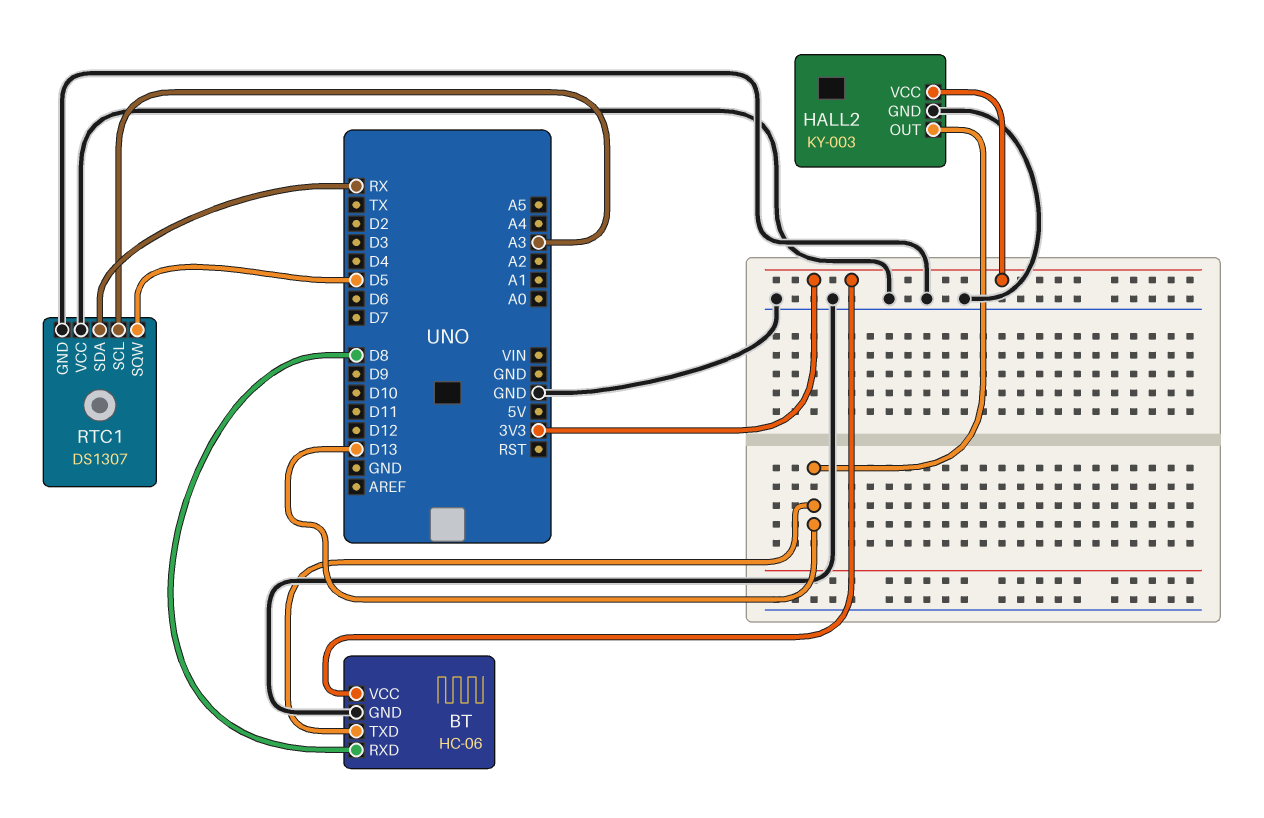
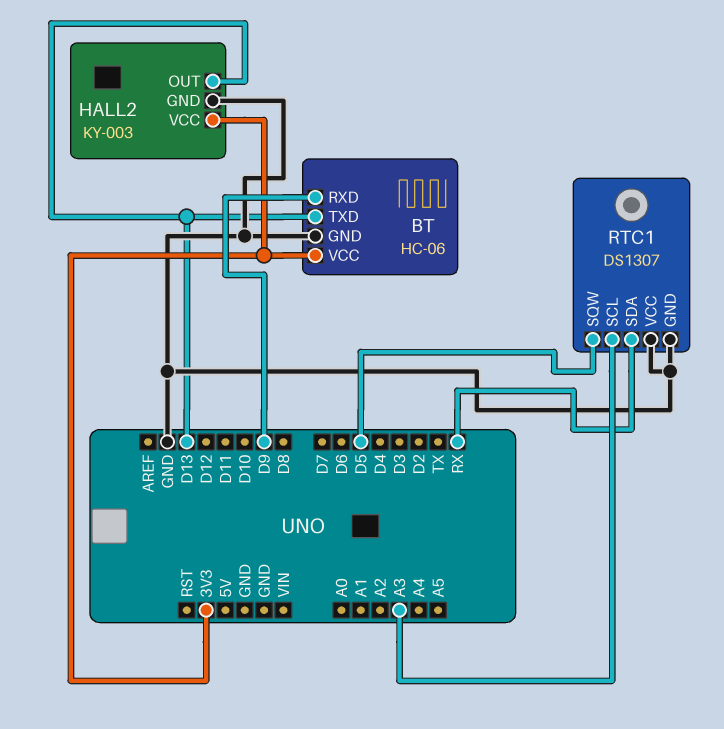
BT pin RXD: D8 -> D9

